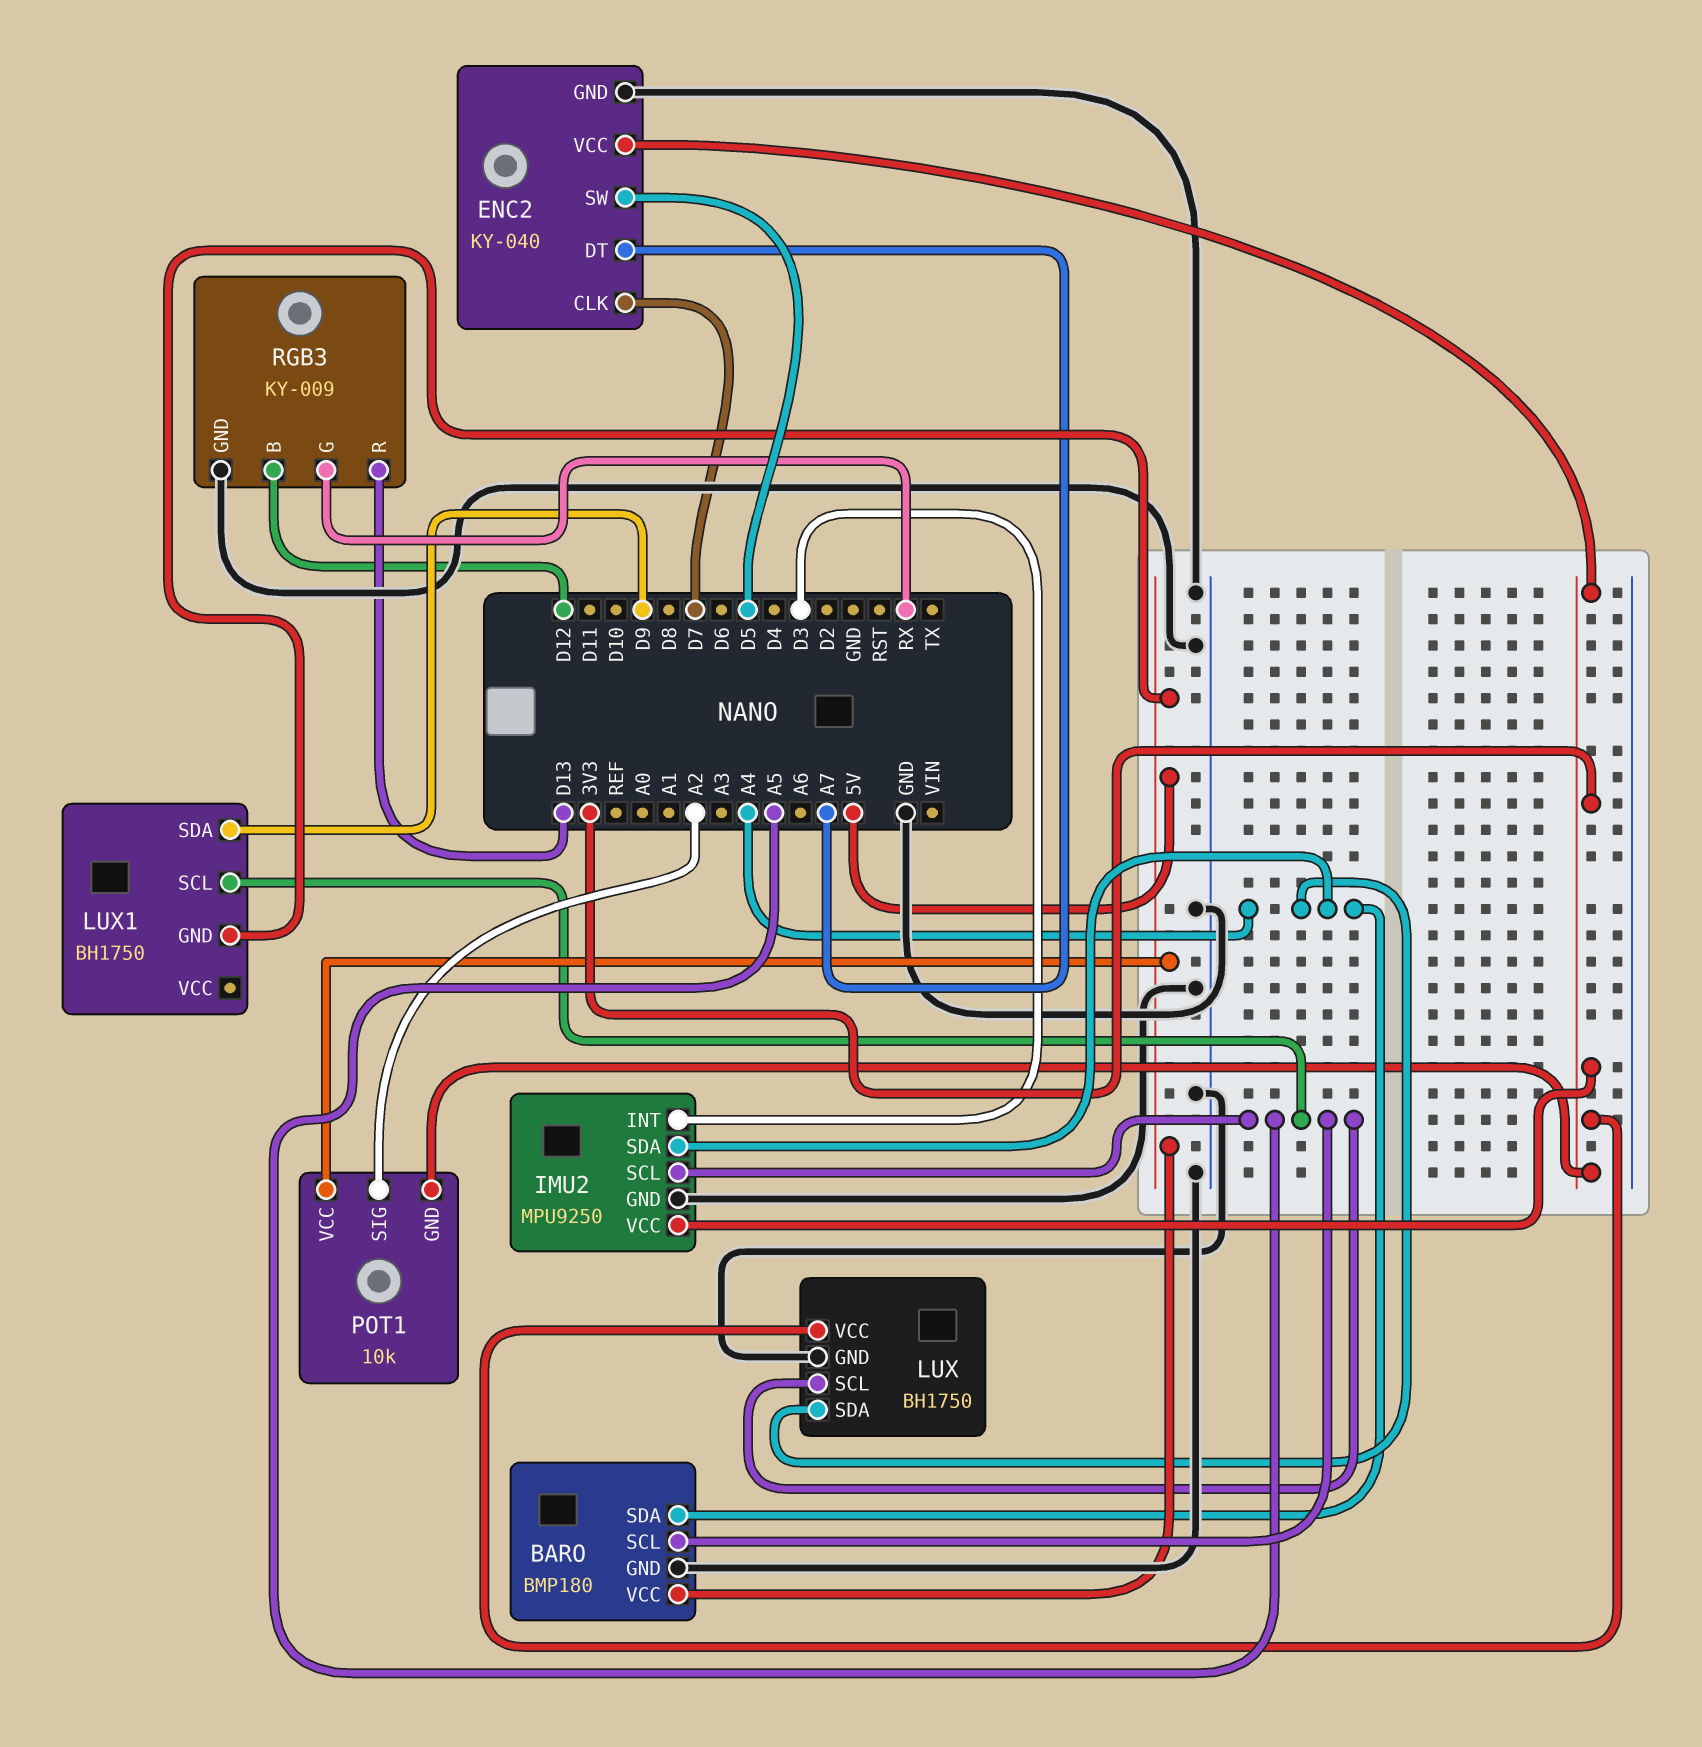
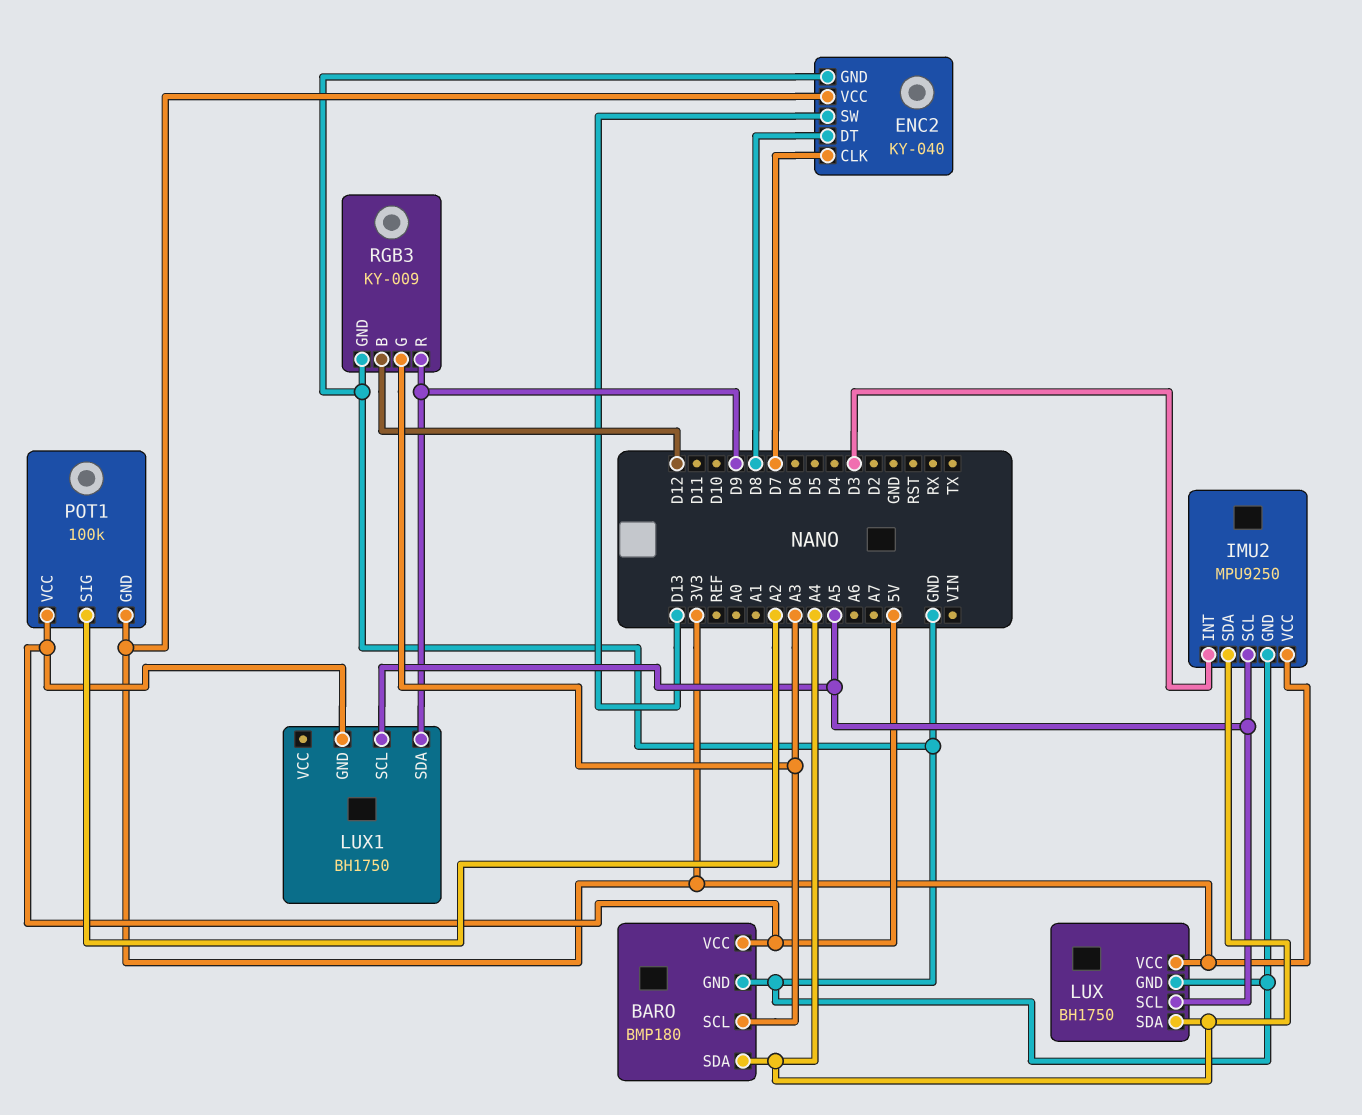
BARO pin SCL: A5 -> A3
ENC2 pin DT: A7 -> D8
ENC2 pin SW: D5 -> D13
POT1: 10k -> 100k
RGB3 pin G: RX -> A3
RGB3 pin R: D13 -> D9

